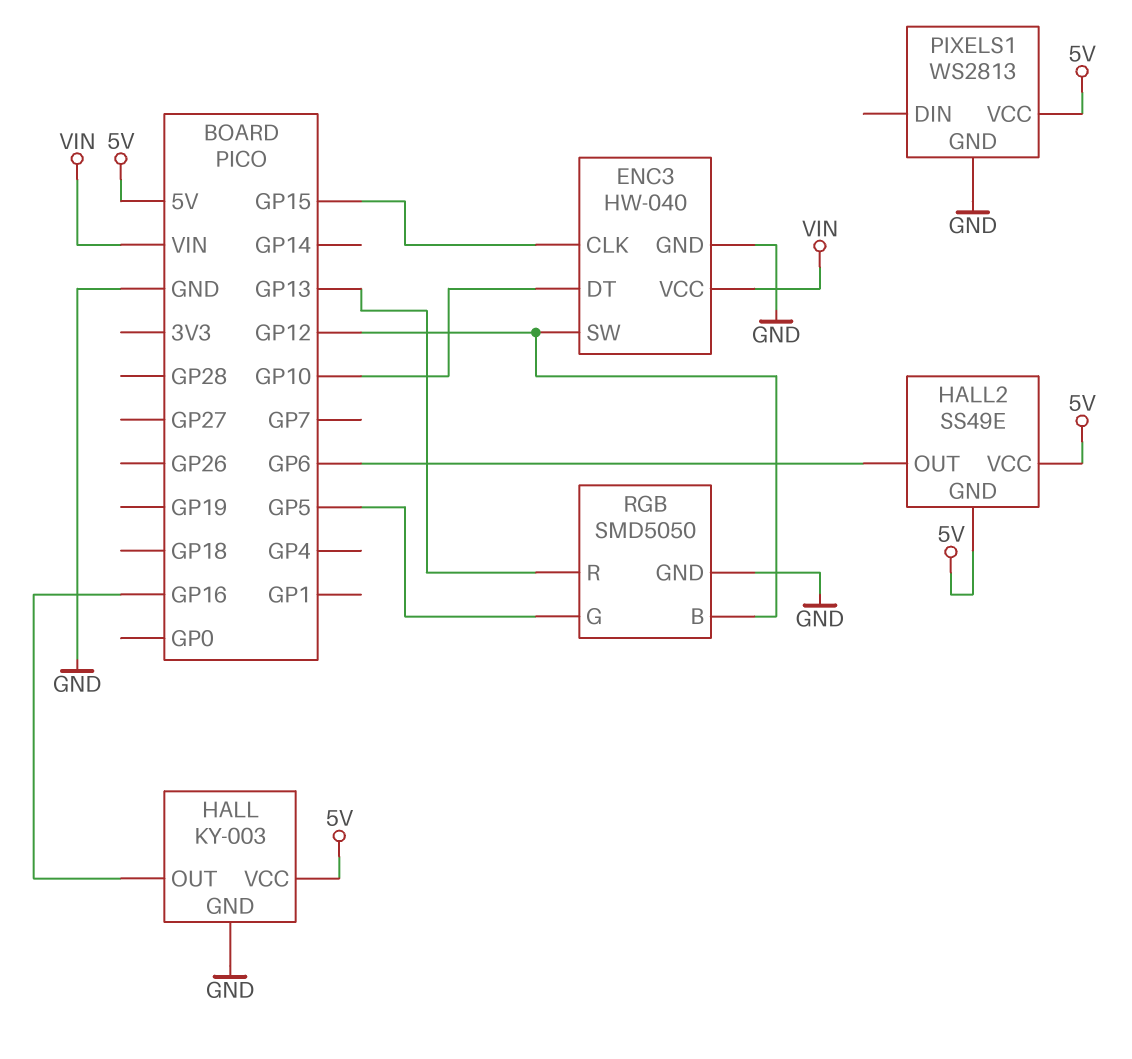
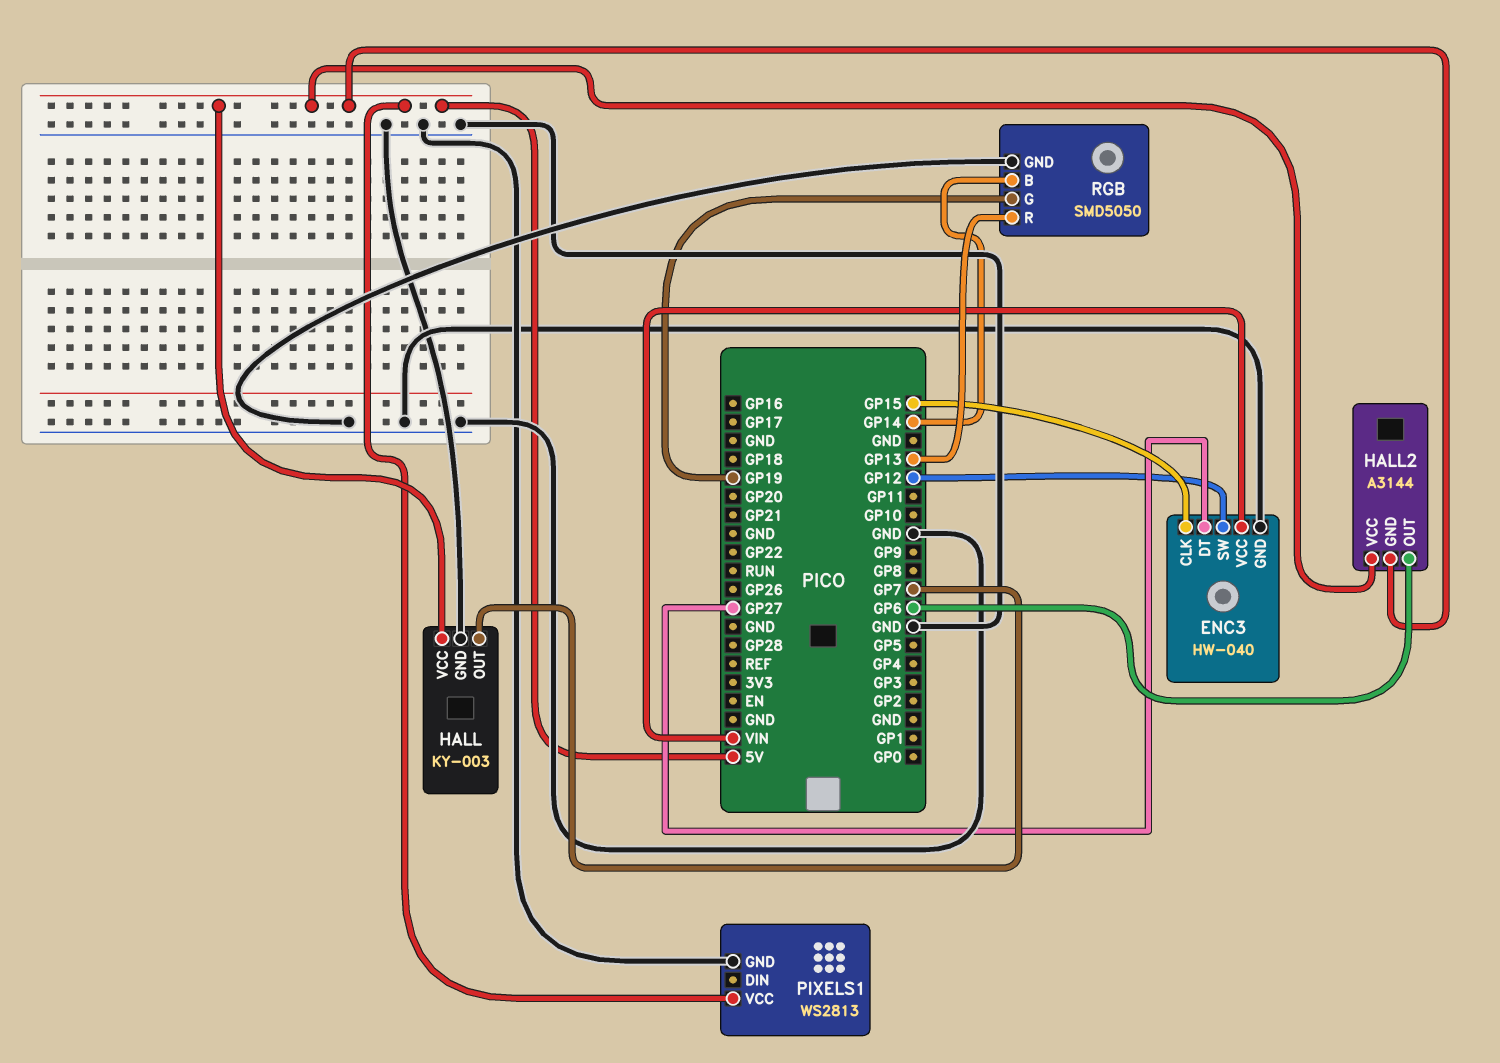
ENC3 pin DT: GP10 -> GP27
HALL pin OUT: GP16 -> GP7
HALL2: SS49E -> A3144
RGB pin B: GP12 -> GP14
RGB pin G: GP5 -> GP19

